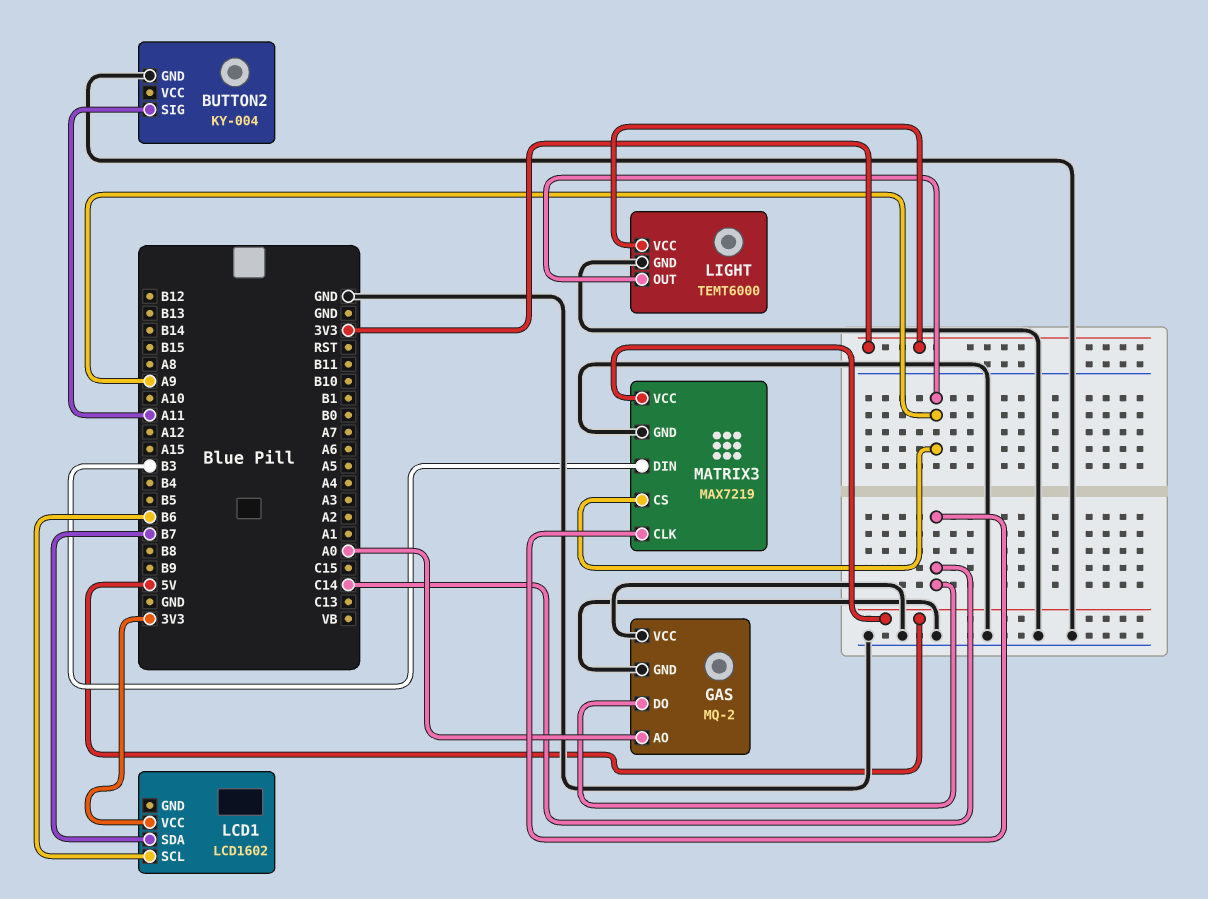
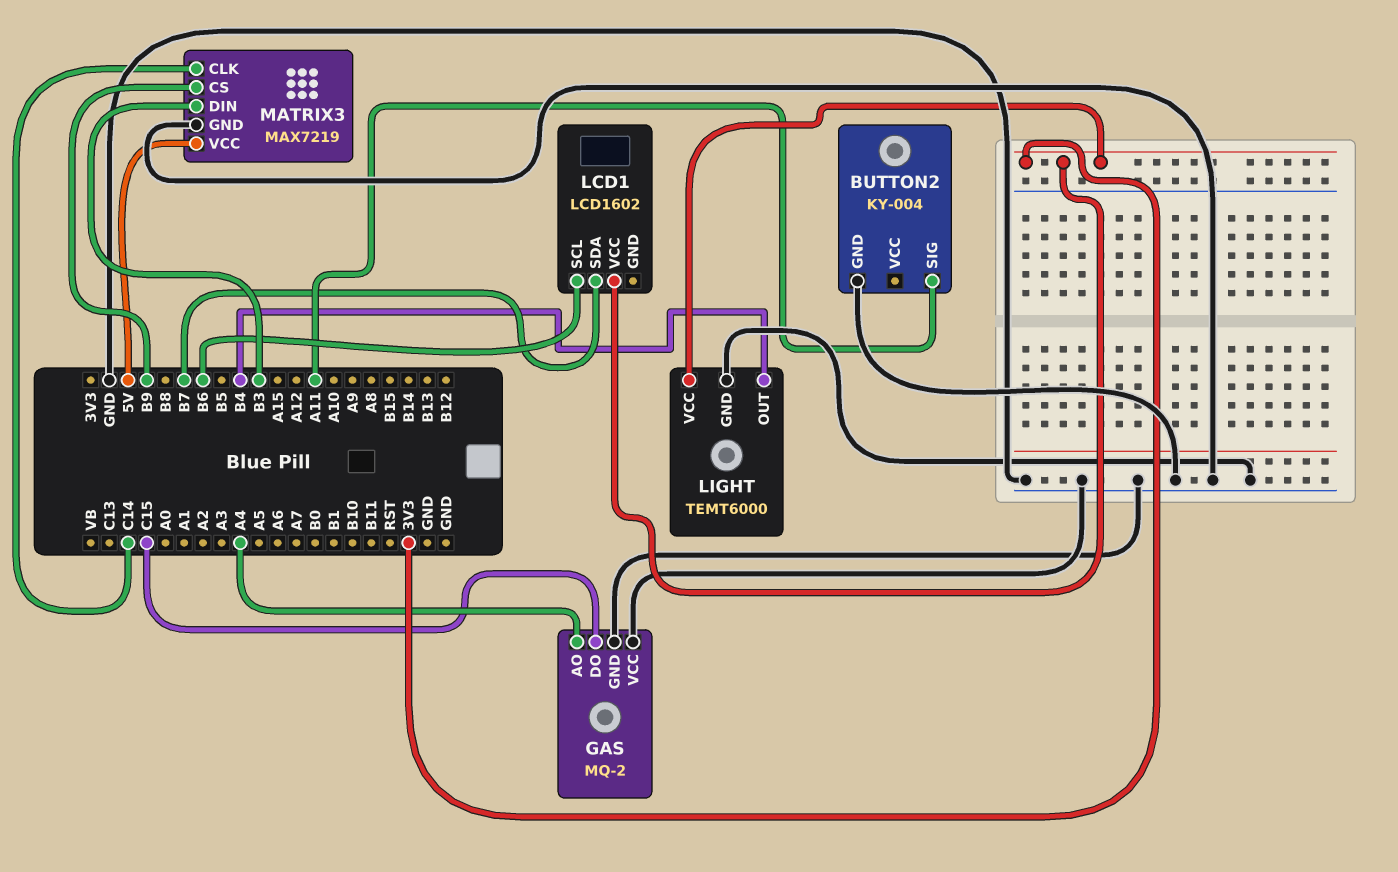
GAS pin AO: A0 -> A4
GAS pin DO: C14 -> C15
LIGHT pin OUT: A9 -> B4
MATRIX3 pin CS: A9 -> B9

